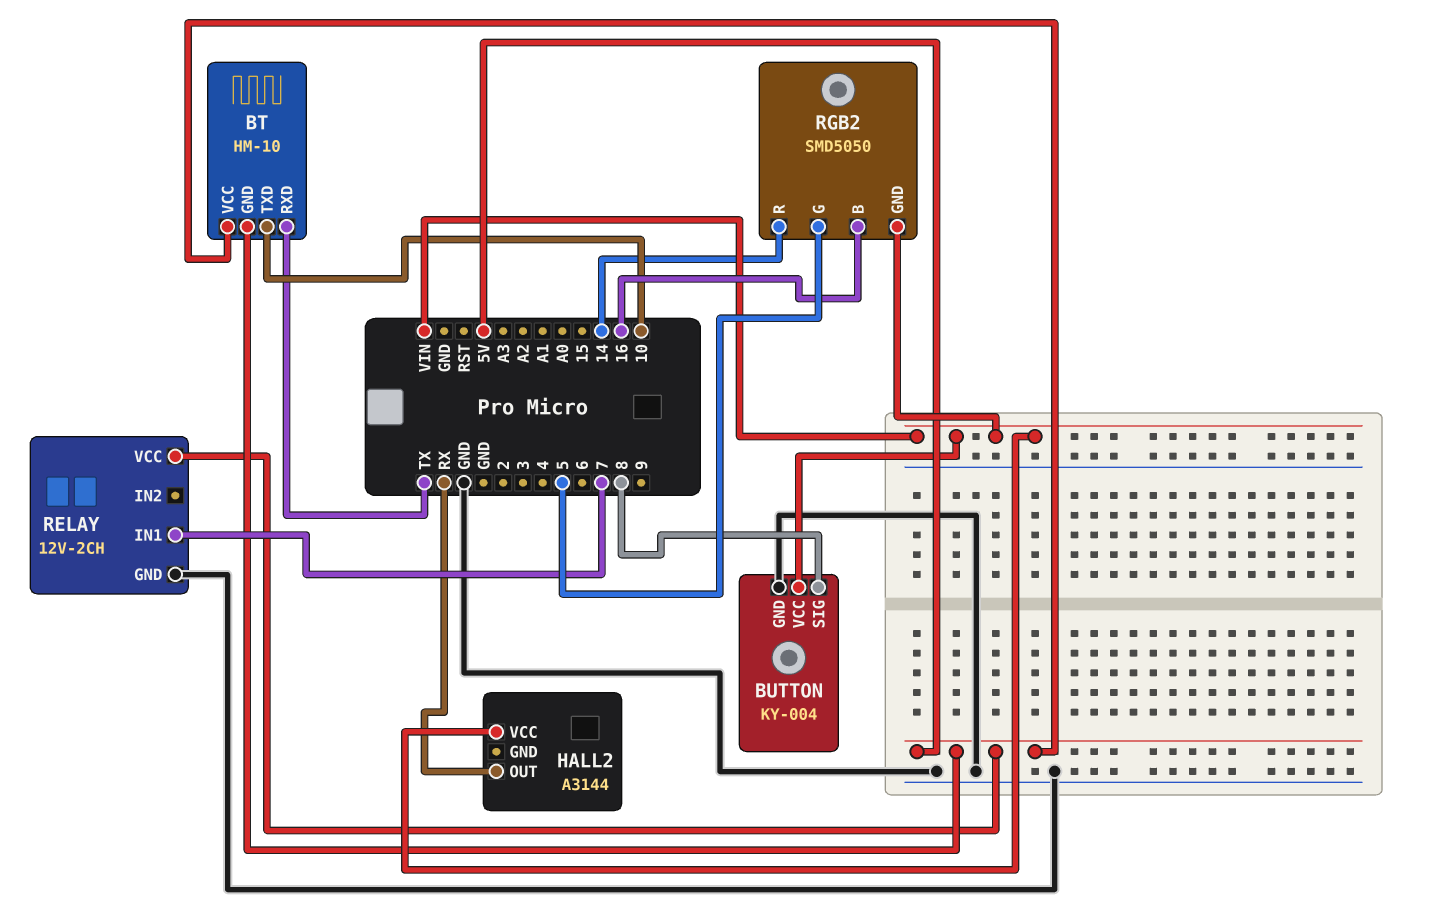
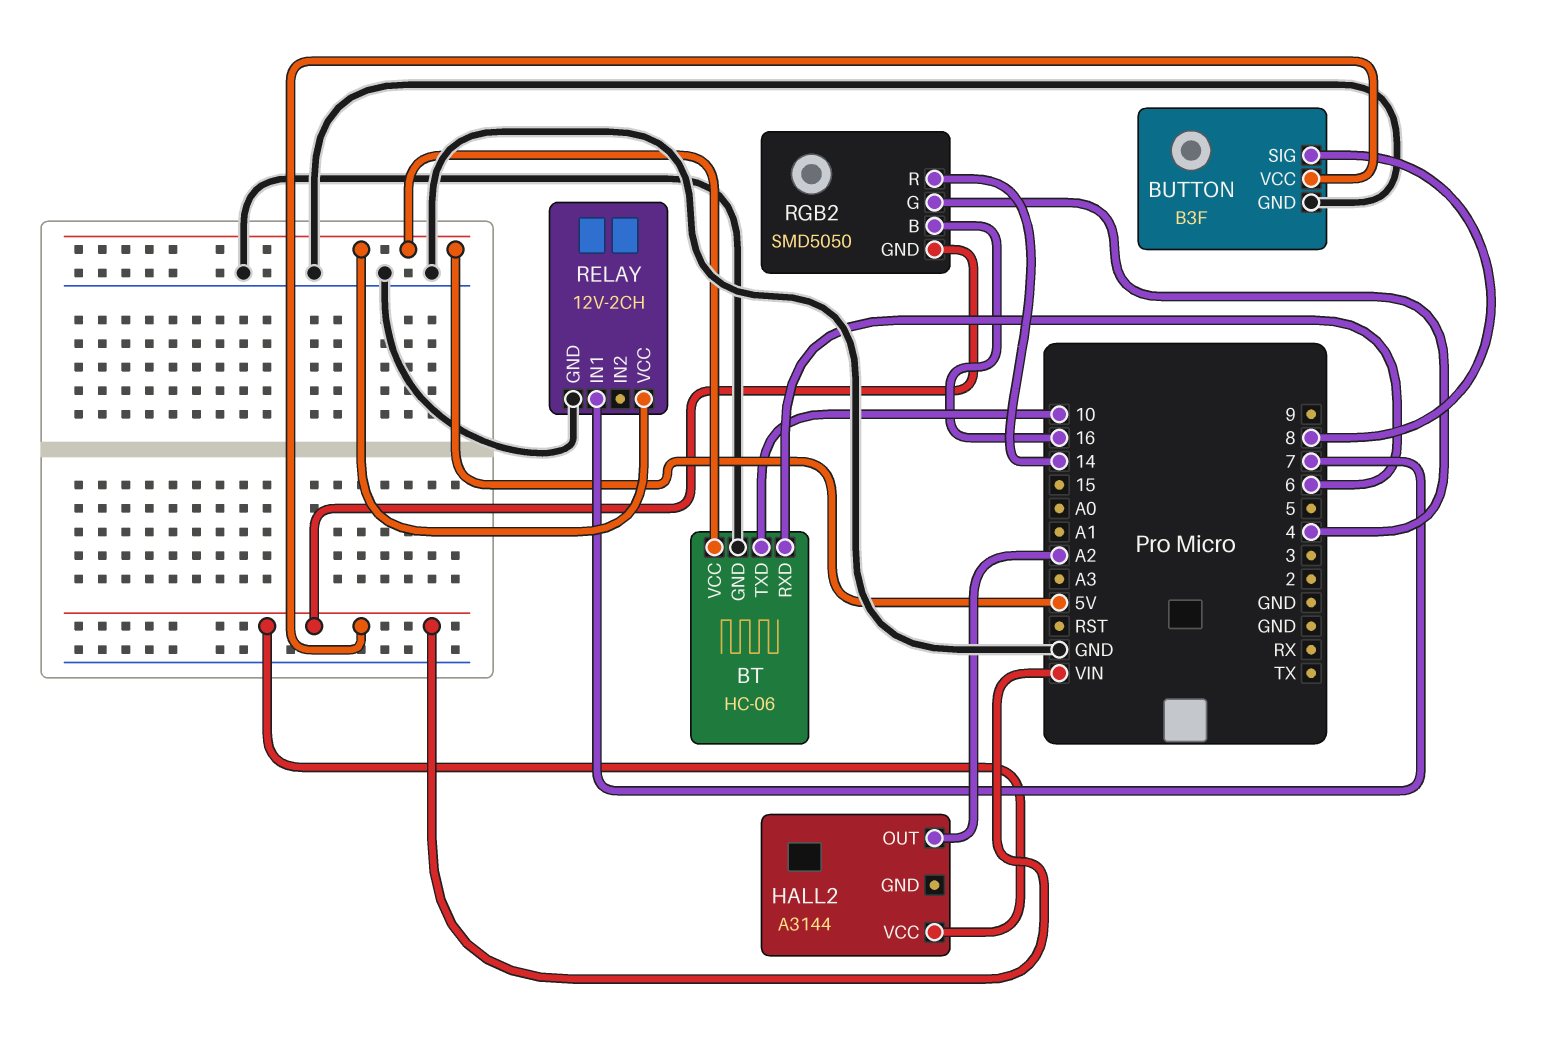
BT: HM-10 -> HC-06
BT pin GND: 5V -> GND
BT pin RXD: TX -> 6
BUTTON: KY-004 -> B3F
HALL2 pin OUT: RX -> A2
RGB2 pin G: 5 -> 4

